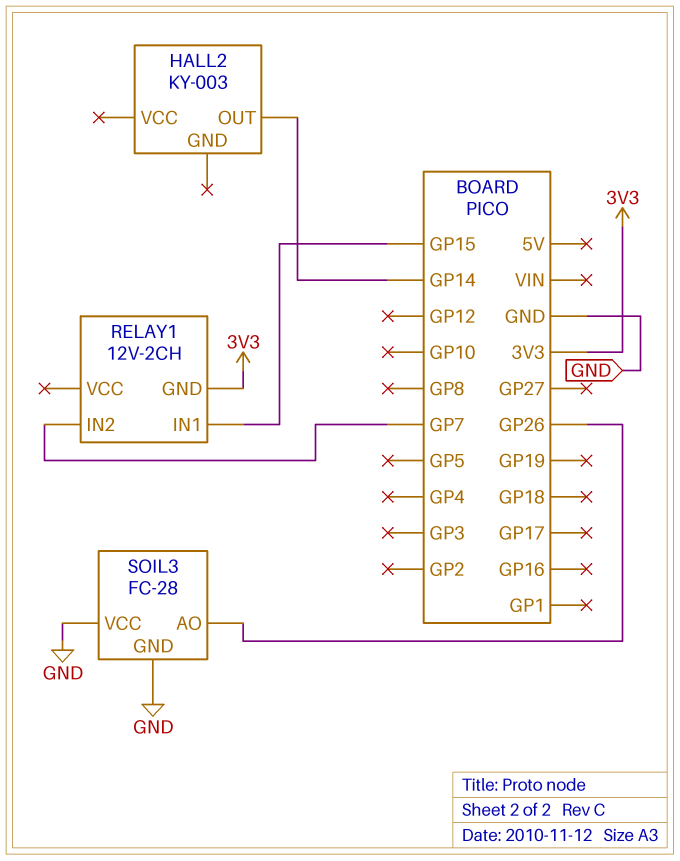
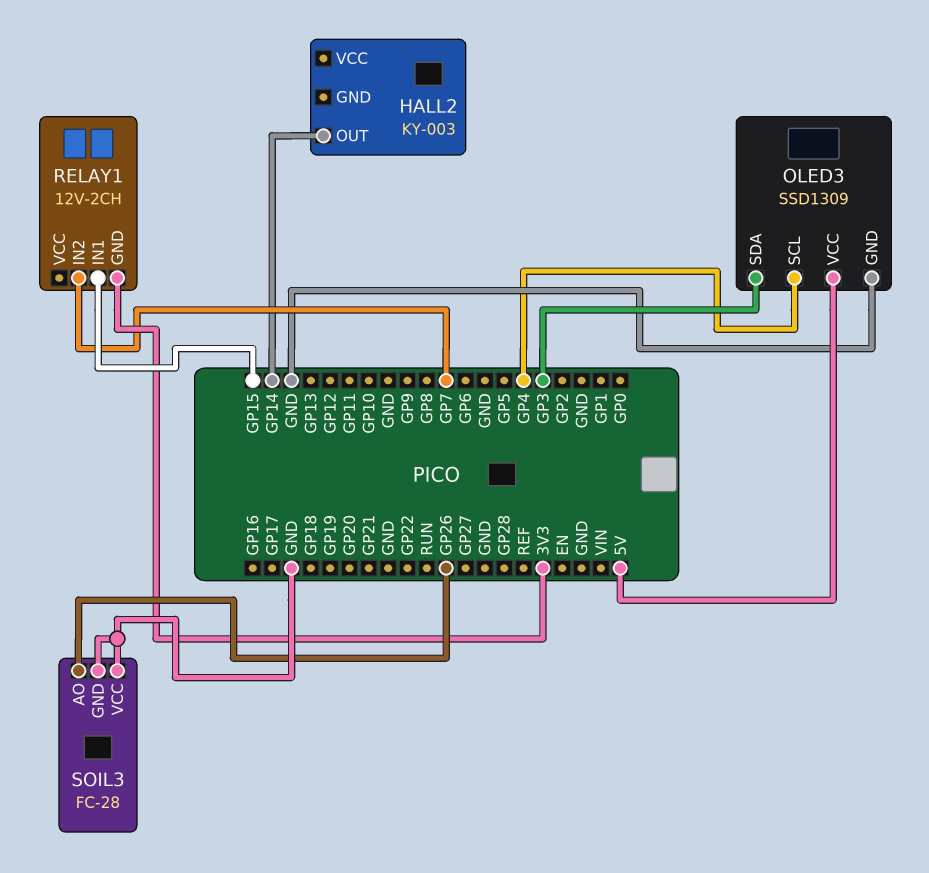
OLED3: none -> SSD1309
OLED3 pin GND: none -> GND
OLED3 pin SCL: none -> GP4
OLED3 pin SDA: none -> GP3
OLED3 pin VCC: none -> 5V

